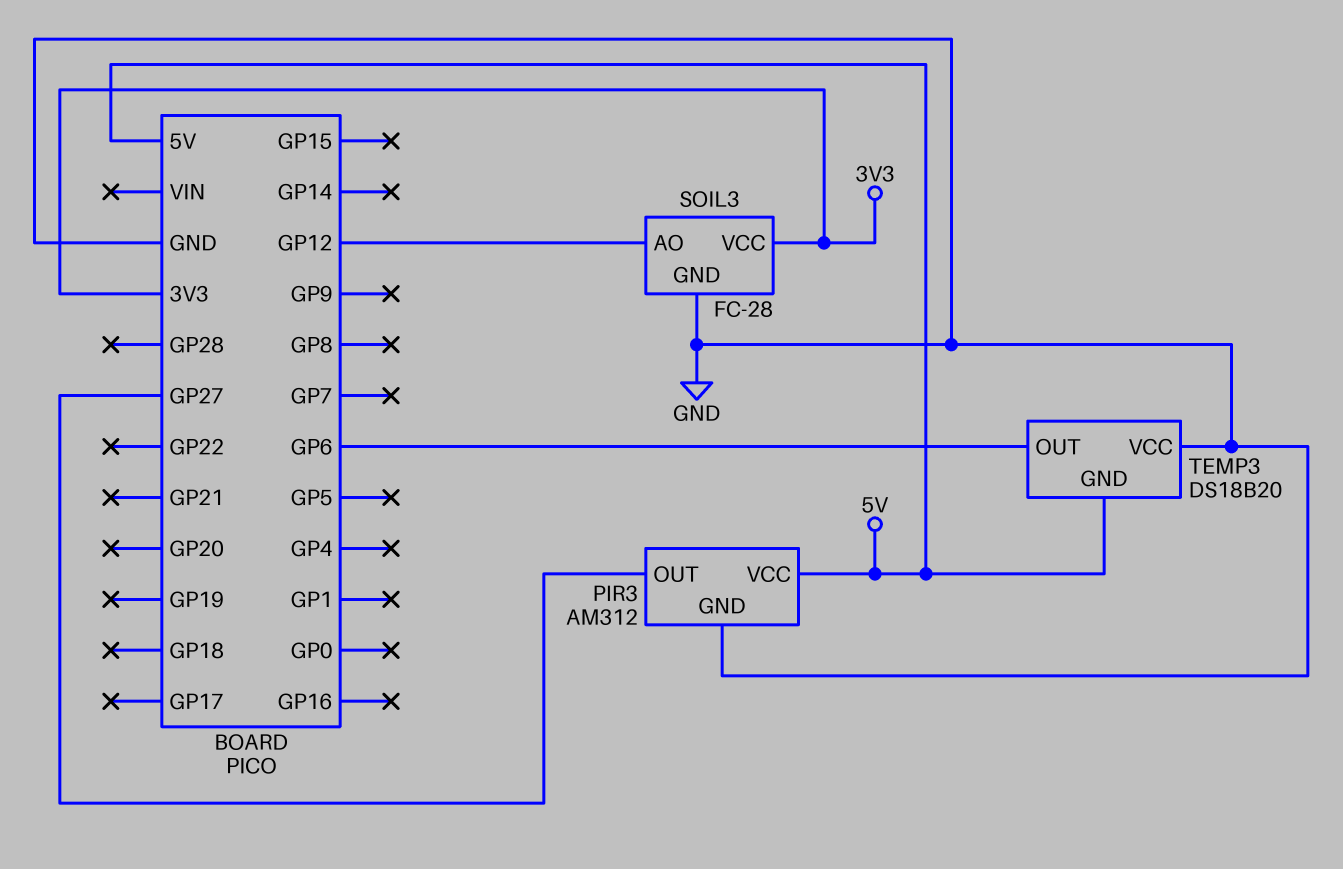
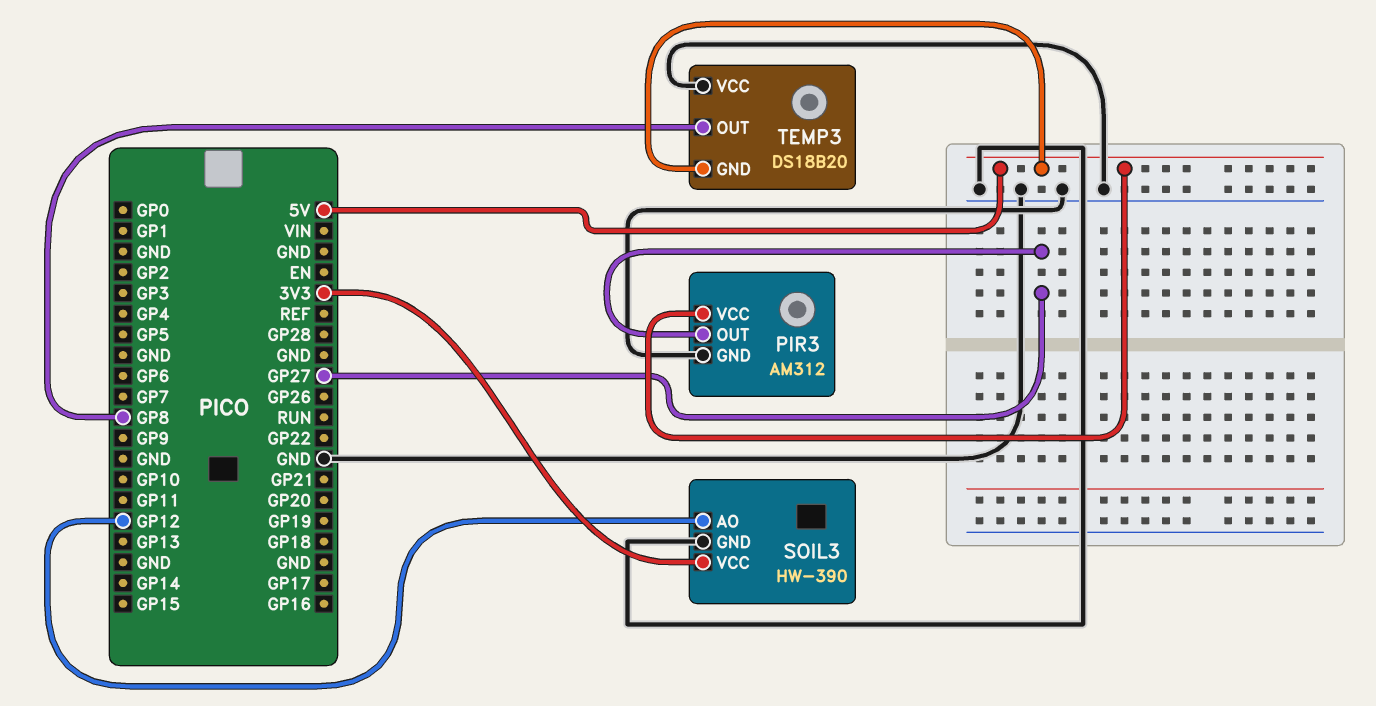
SOIL3: FC-28 -> HW-390
TEMP3 pin OUT: GP6 -> GP8

